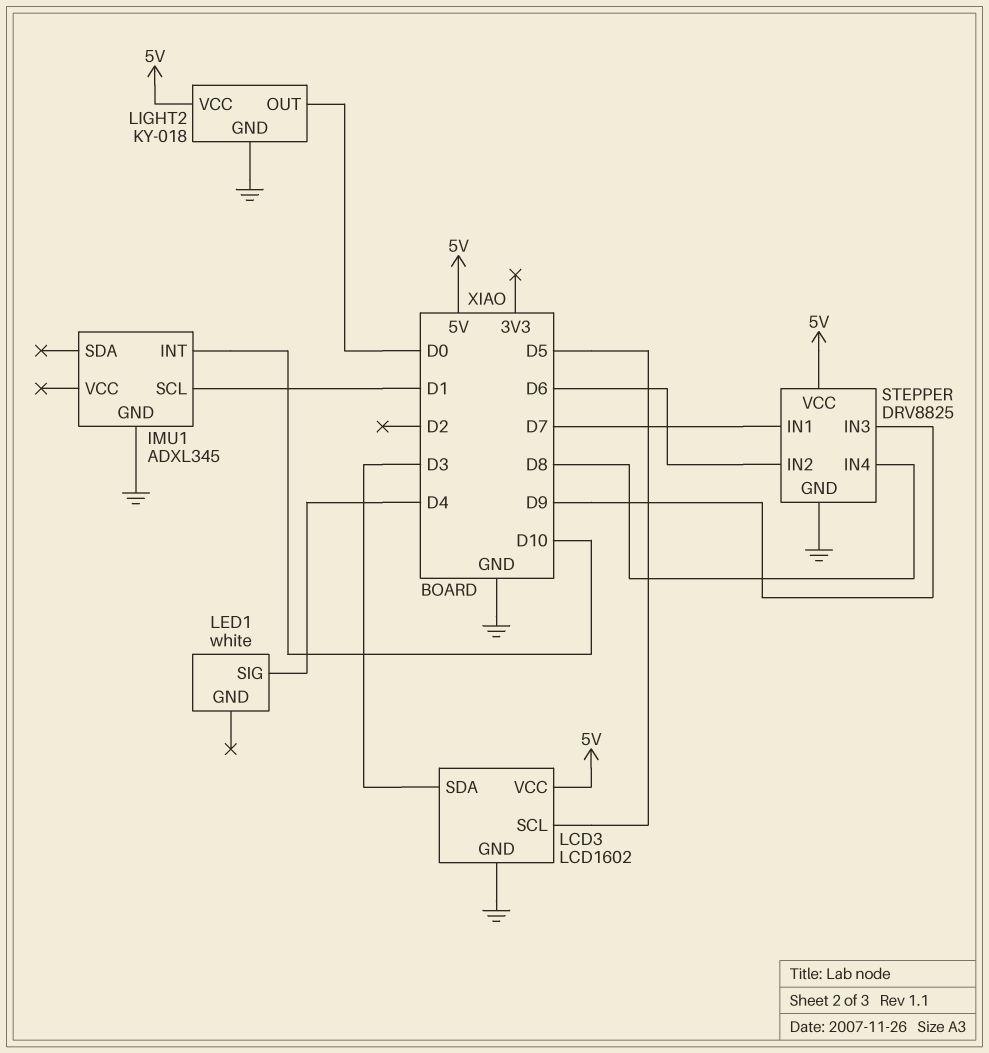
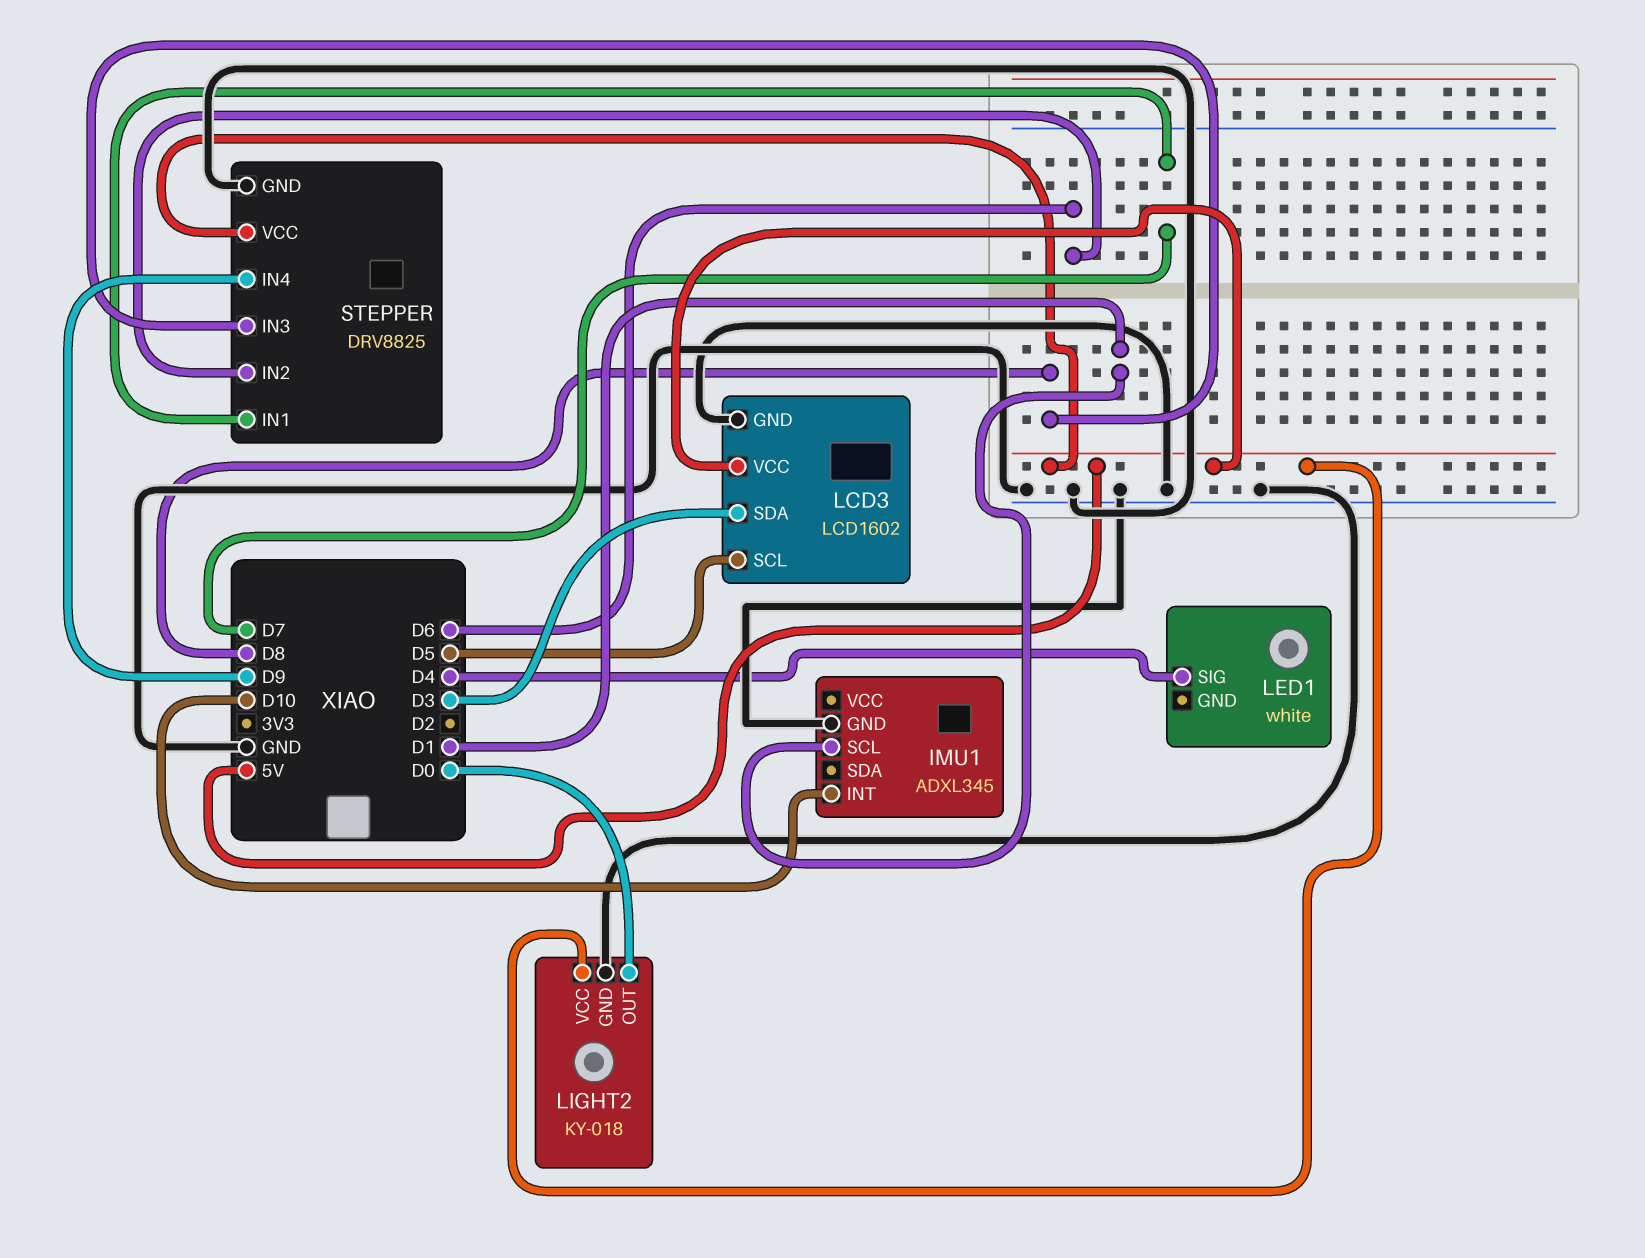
STEPPER pin IN3: D9 -> D8
STEPPER pin IN4: D8 -> D9

